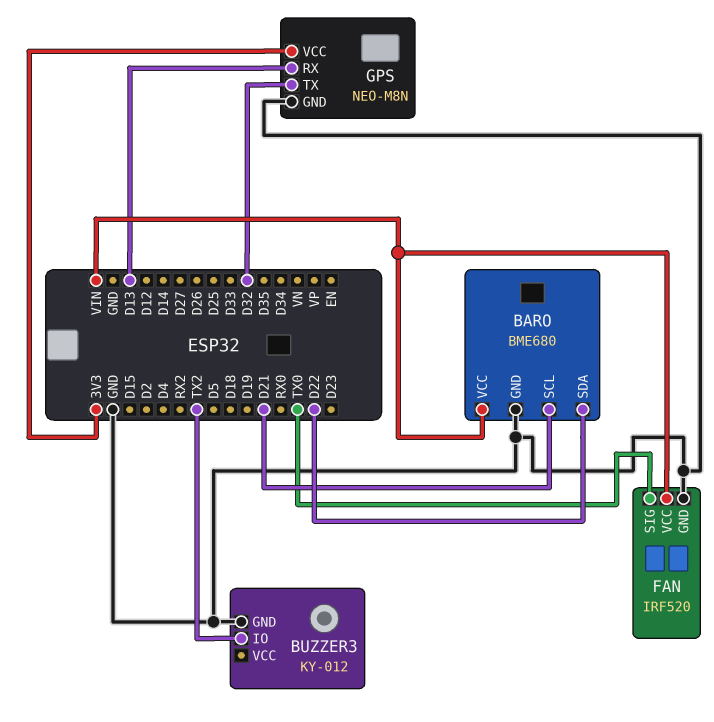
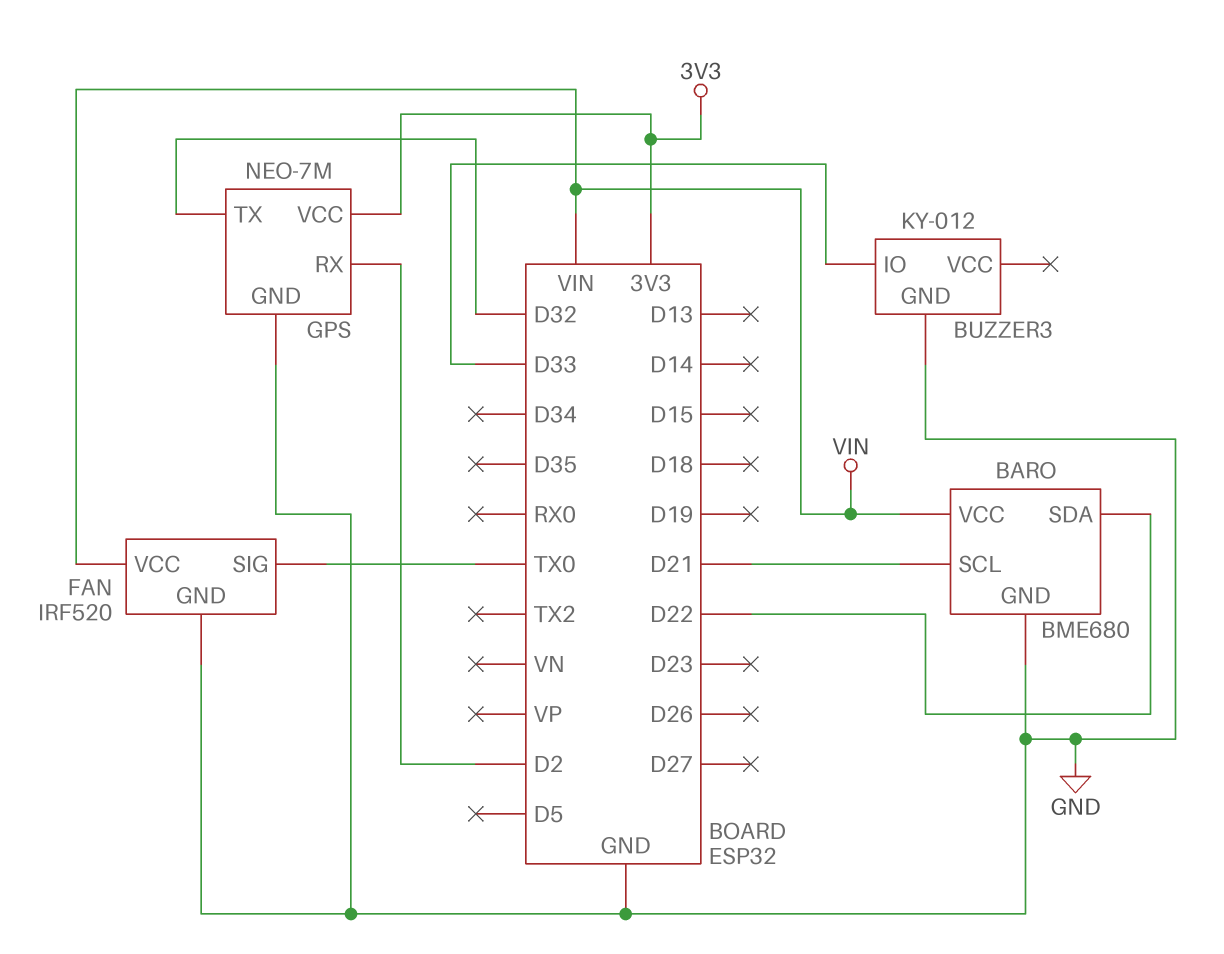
BUZZER3 pin IO: TX2 -> D33
GPS: NEO-M8N -> NEO-7M
GPS pin RX: D13 -> D2

